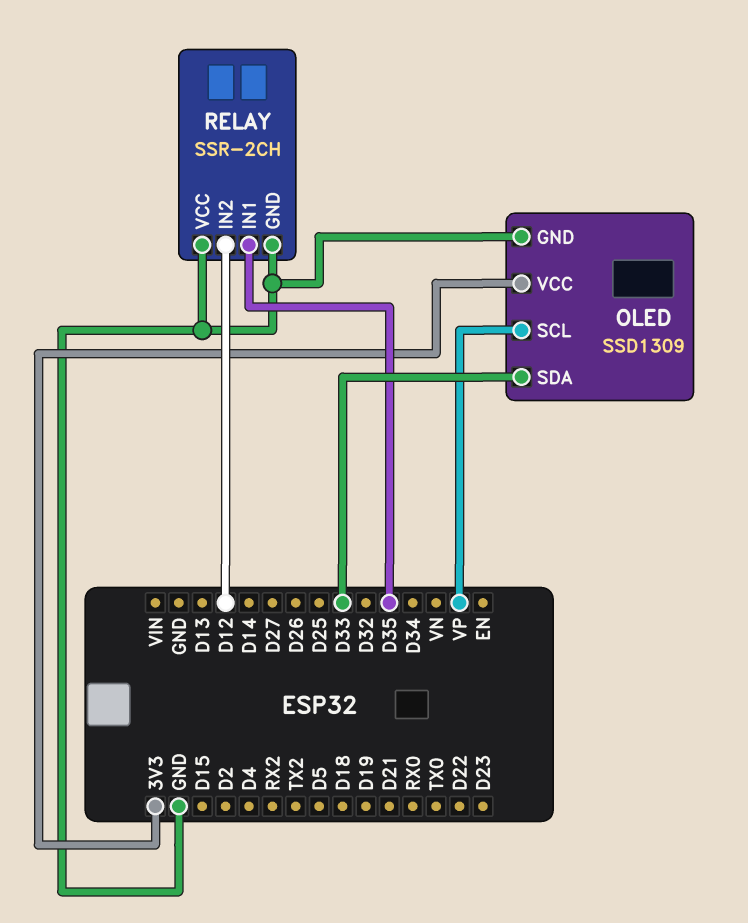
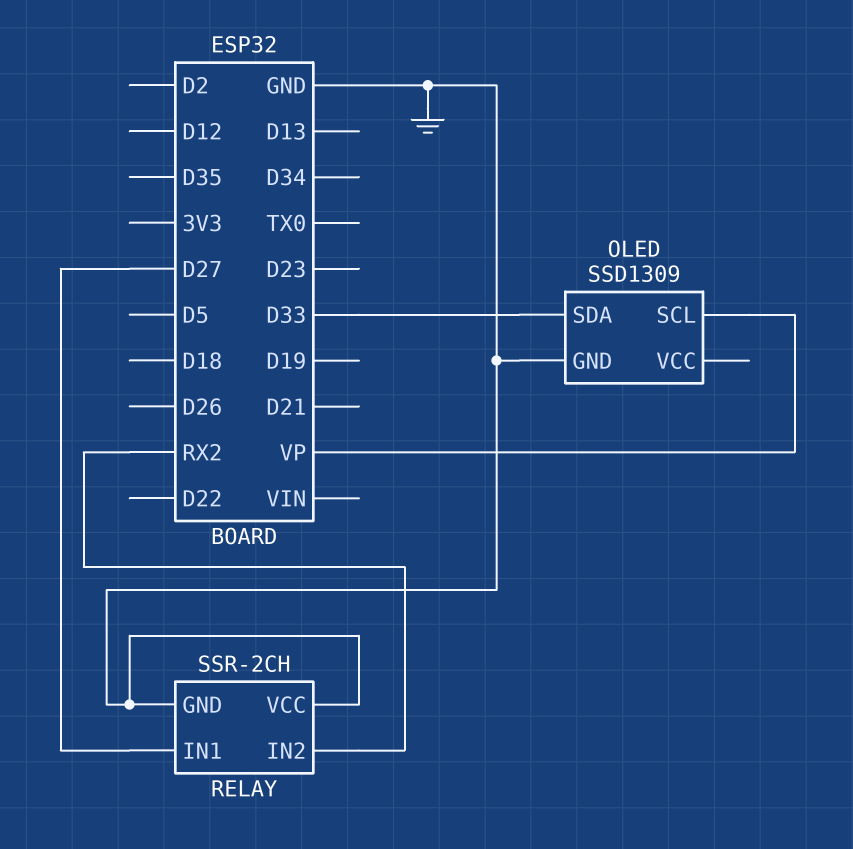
OLED pin VCC: 3V3 -> none
RELAY pin IN1: D35 -> D27
RELAY pin IN2: D12 -> RX2

